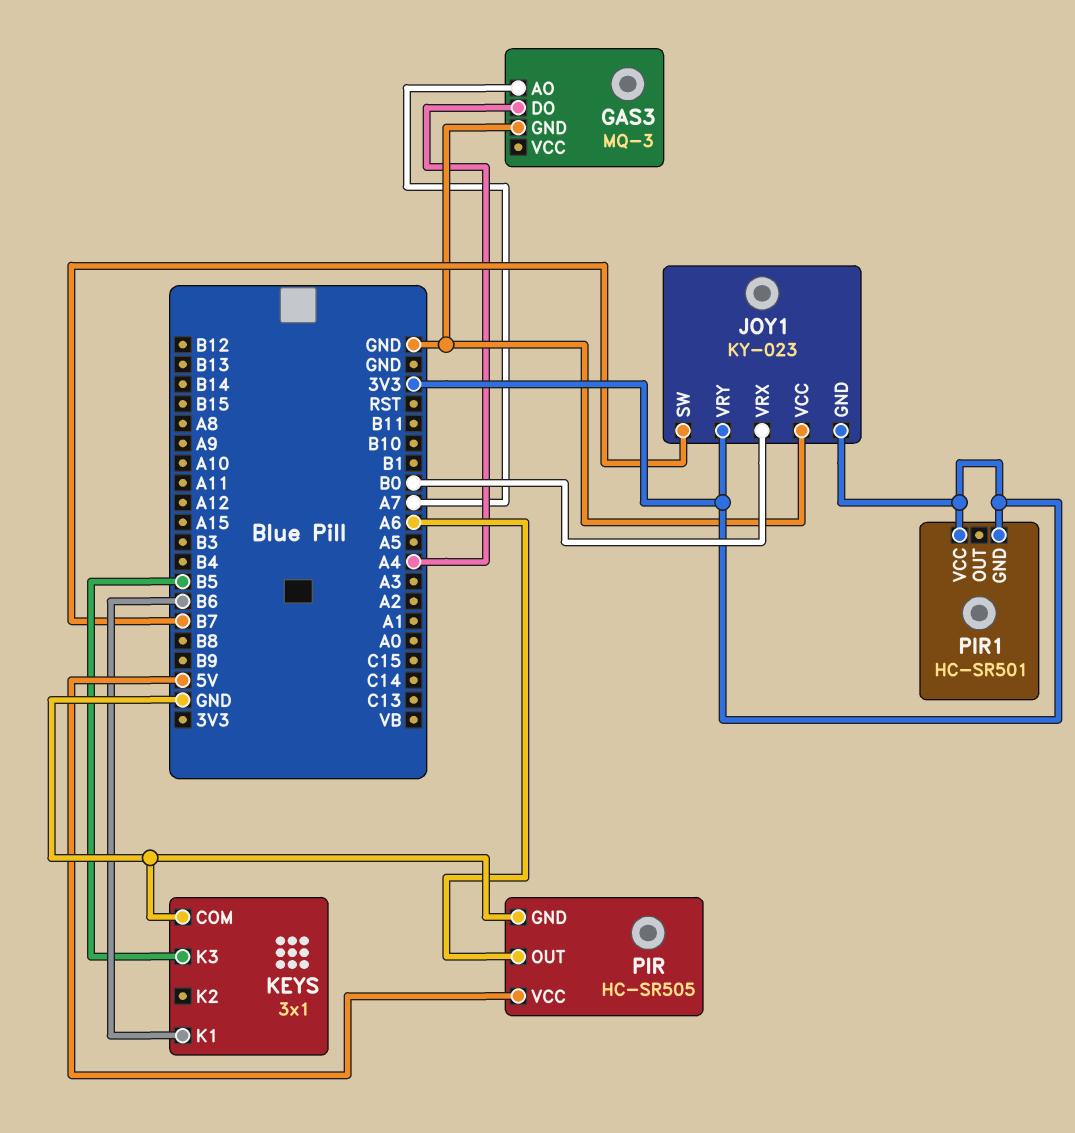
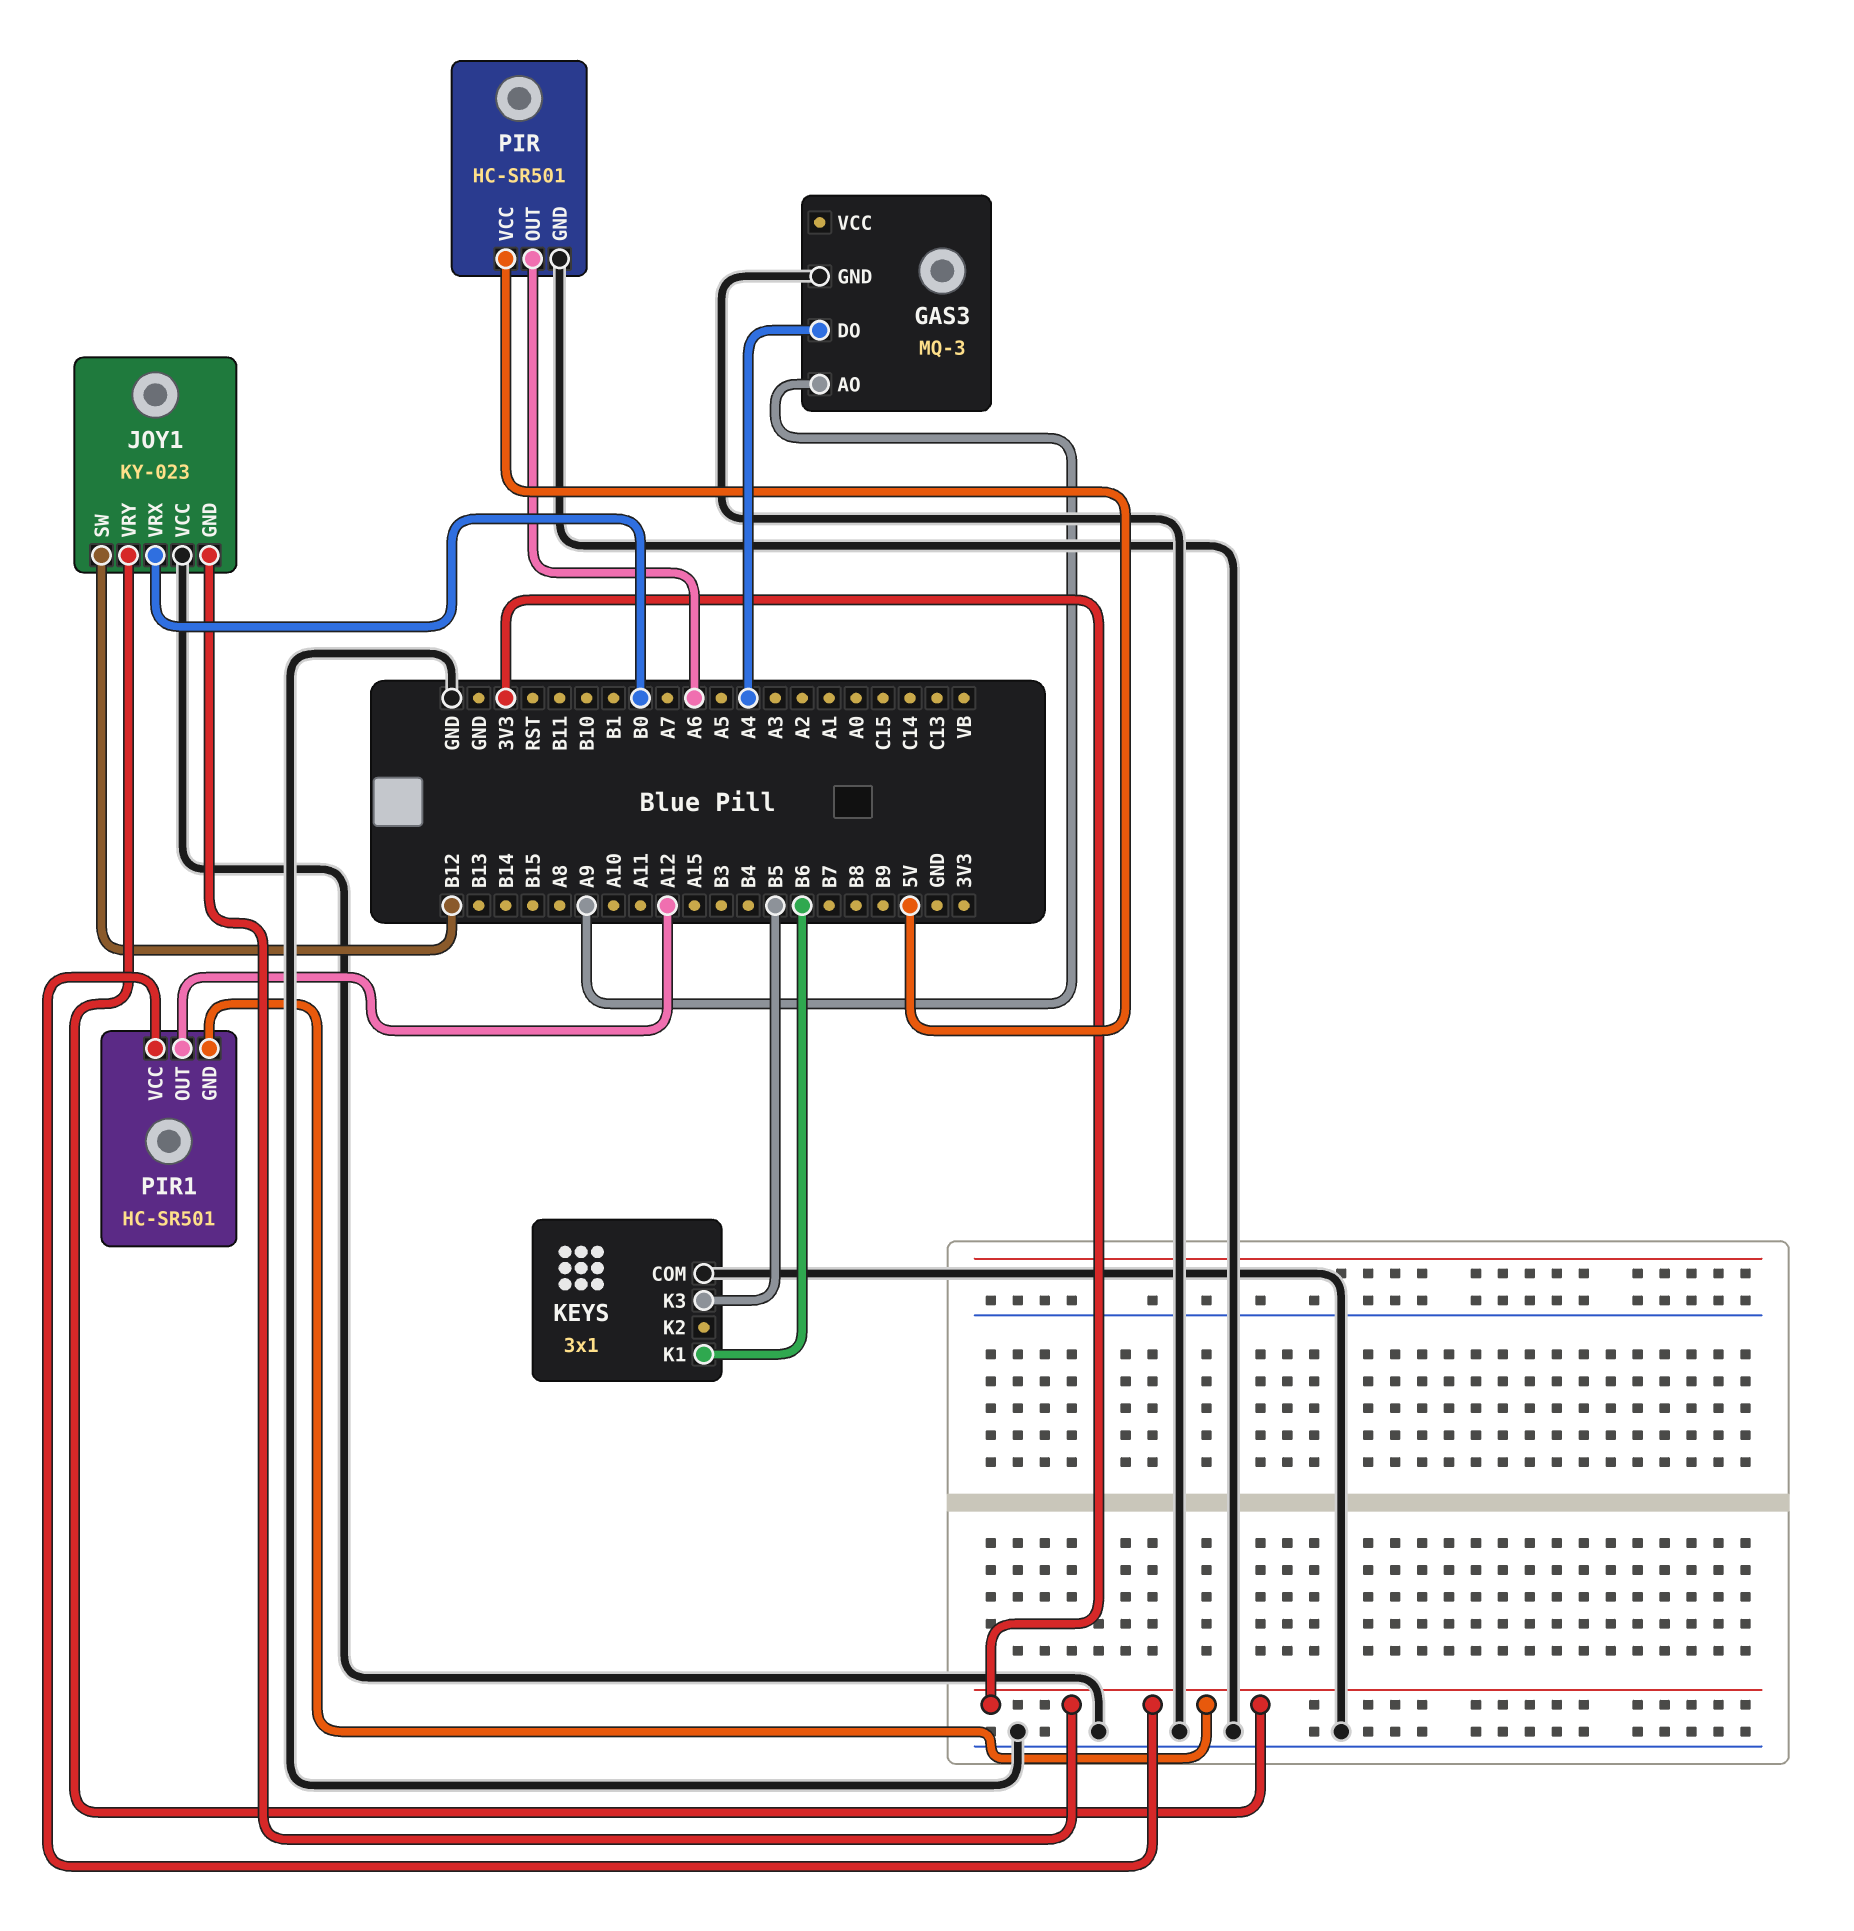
GAS3 pin AO: A7 -> A9
JOY1 pin SW: B7 -> B12
PIR: HC-SR505 -> HC-SR501
PIR1 pin OUT: none -> A12

